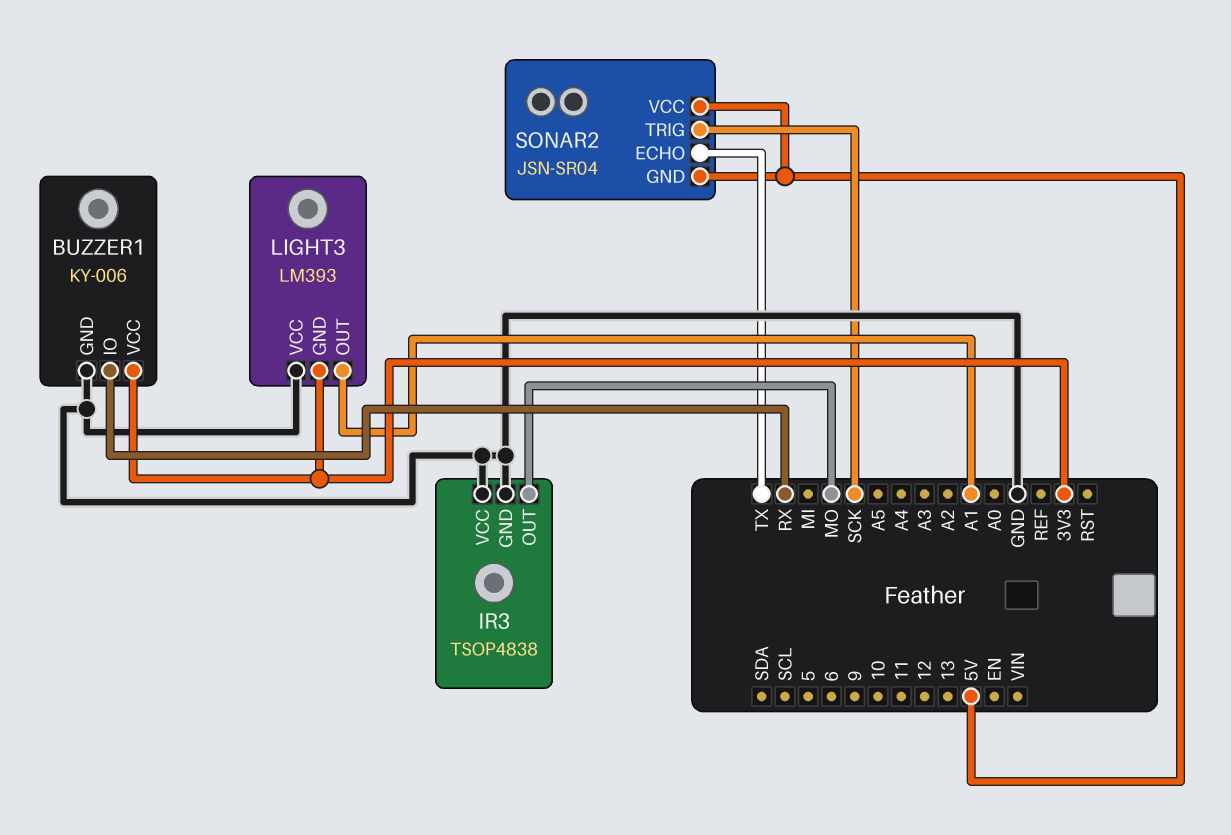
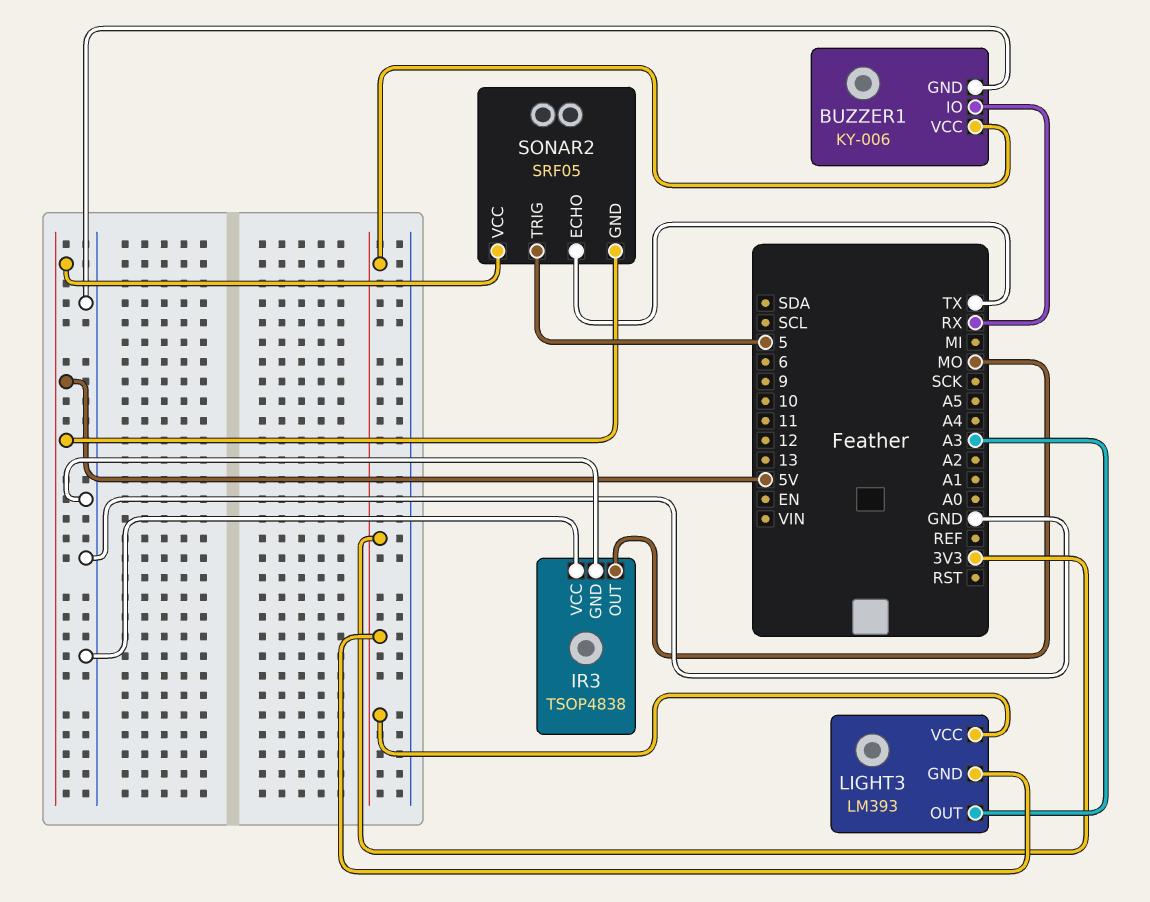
LIGHT3 pin OUT: A1 -> A3
LIGHT3 pin VCC: GND -> 3V3
SONAR2: JSN-SR04 -> SRF05
SONAR2 pin TRIG: SCK -> 5

